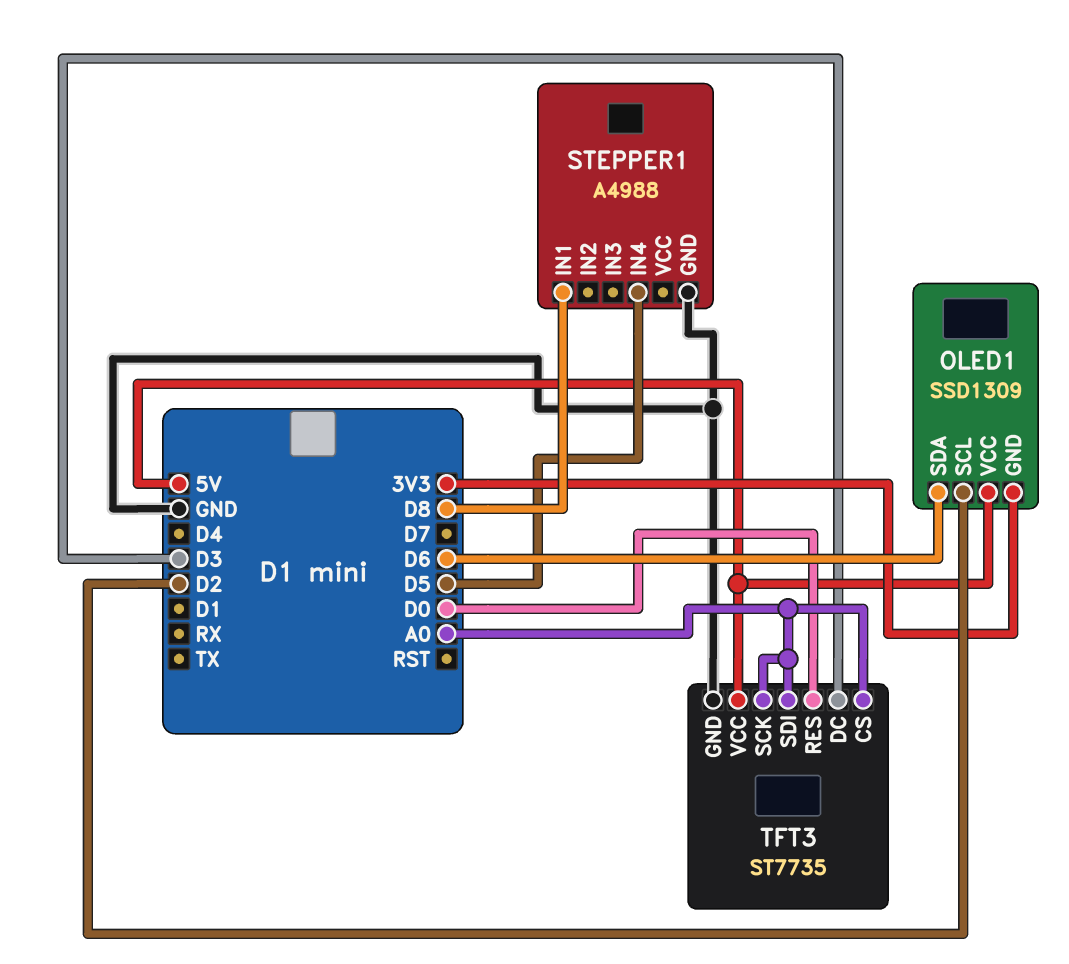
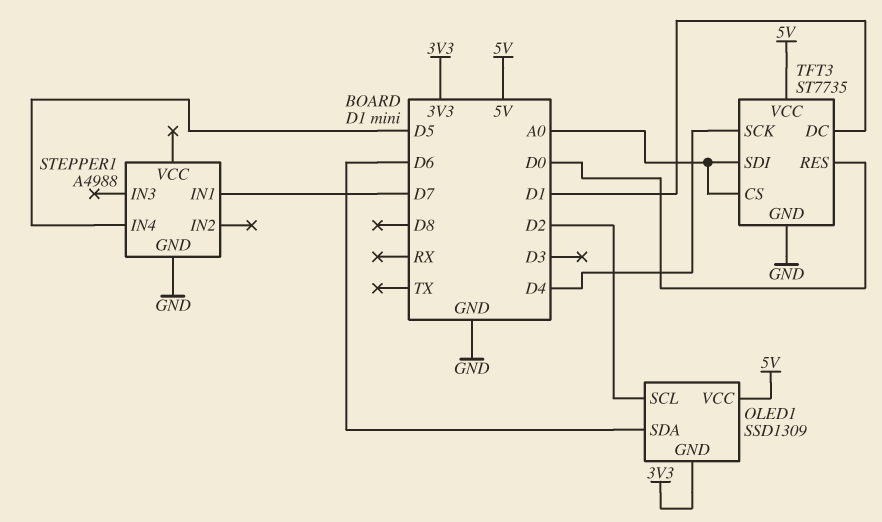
STEPPER1 pin IN1: D8 -> D7
TFT3 pin DC: D3 -> D1
TFT3 pin SCK: A0 -> D4

